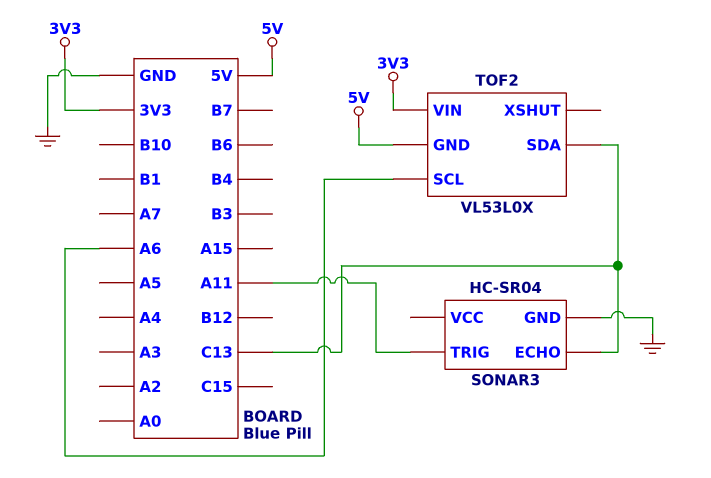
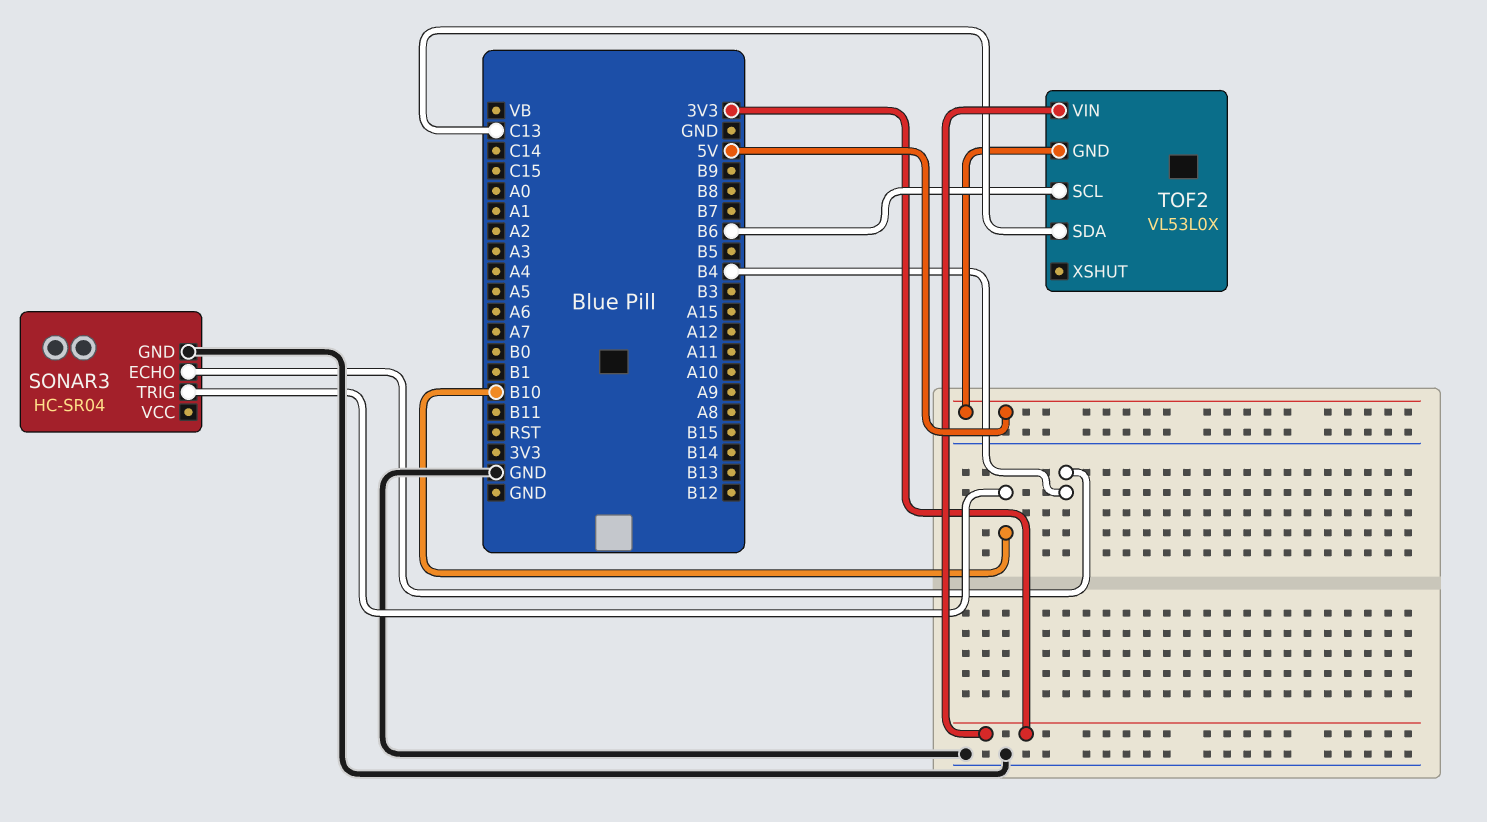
SONAR3 pin ECHO: C13 -> B4
SONAR3 pin TRIG: A11 -> B10
TOF2 pin SCL: A6 -> B6

